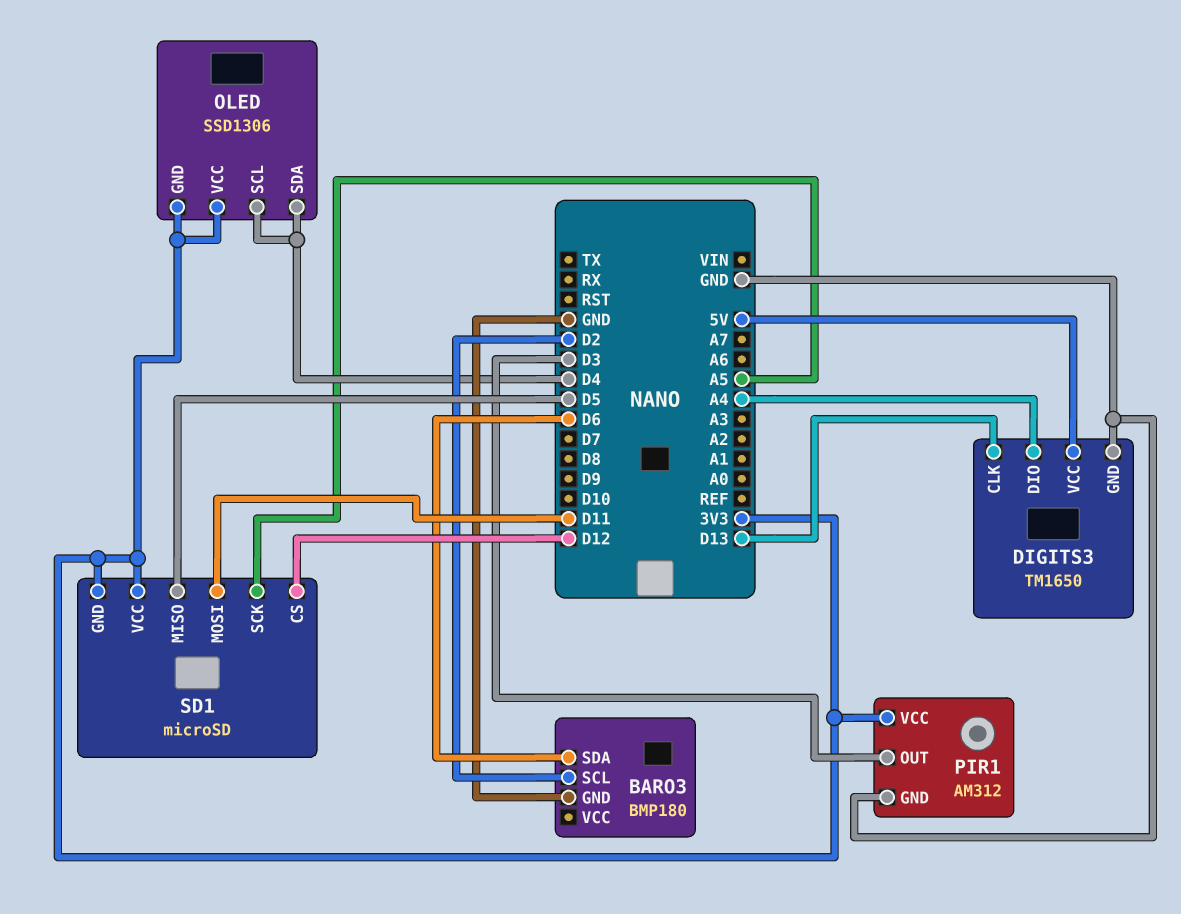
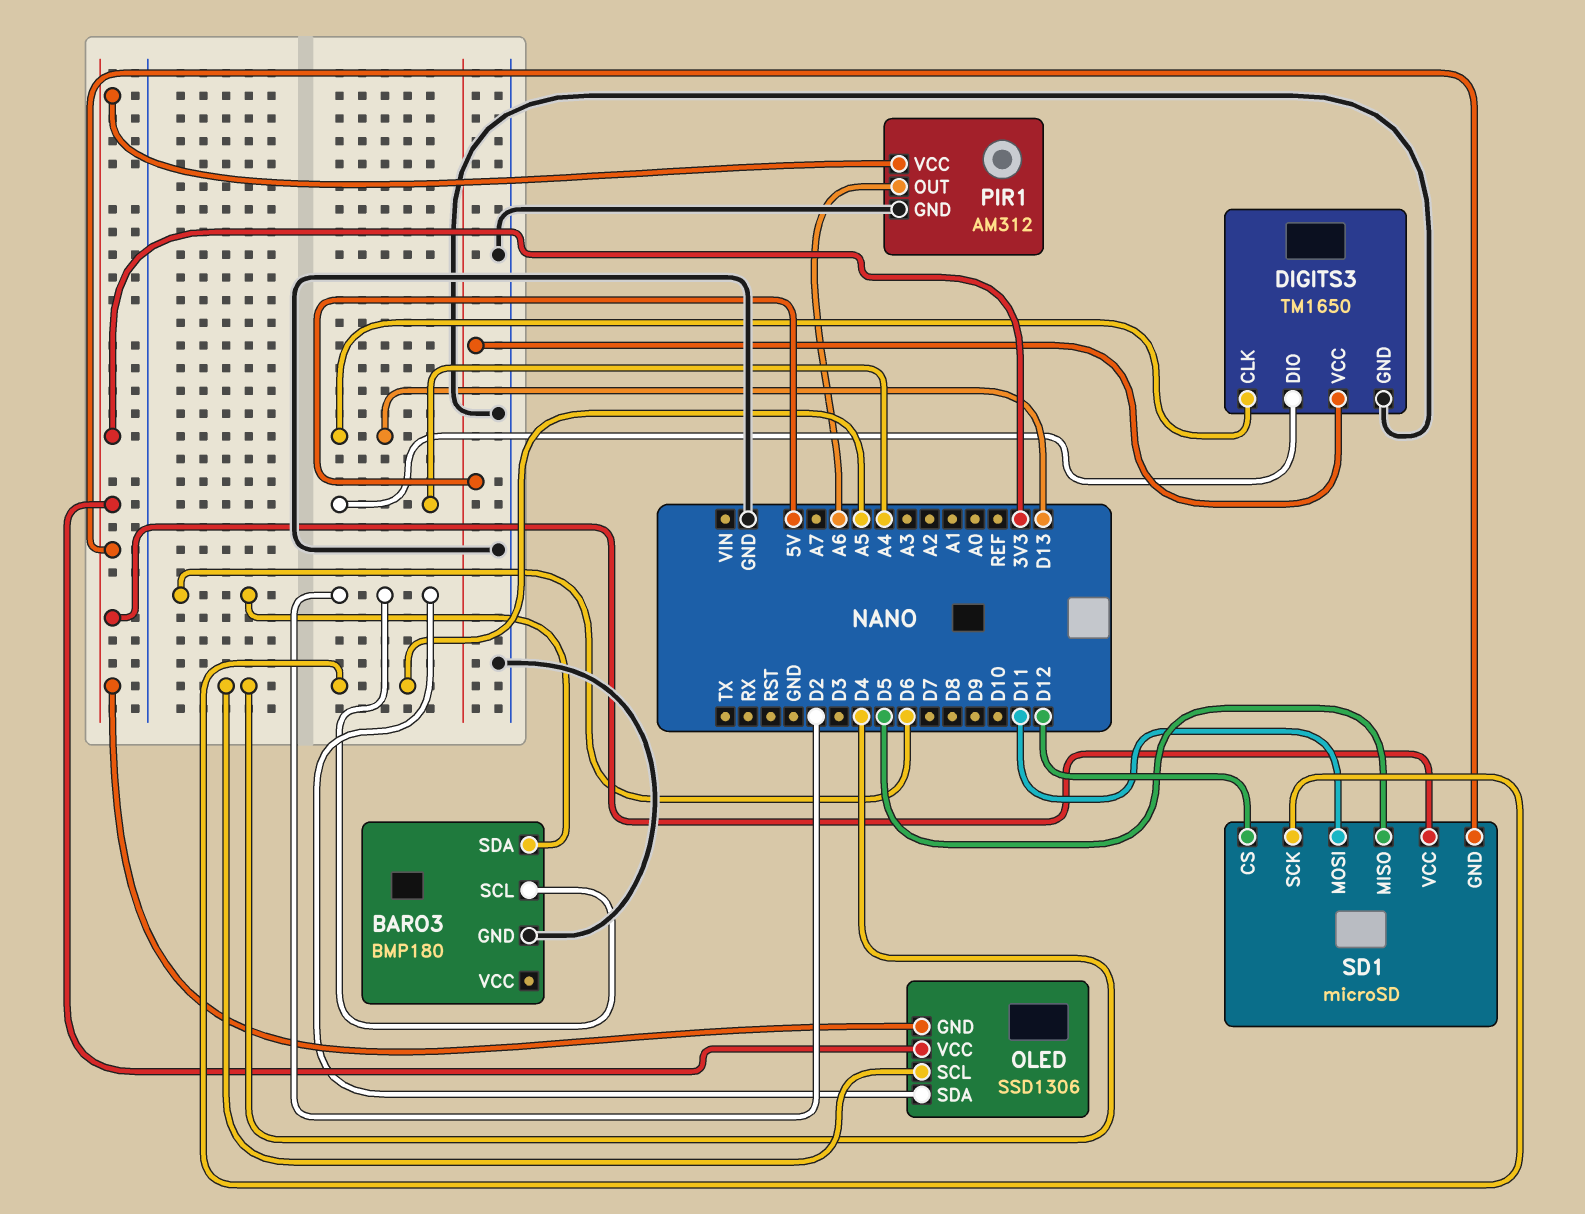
OLED pin SDA: D4 -> D2
PIR1 pin OUT: D3 -> A6

